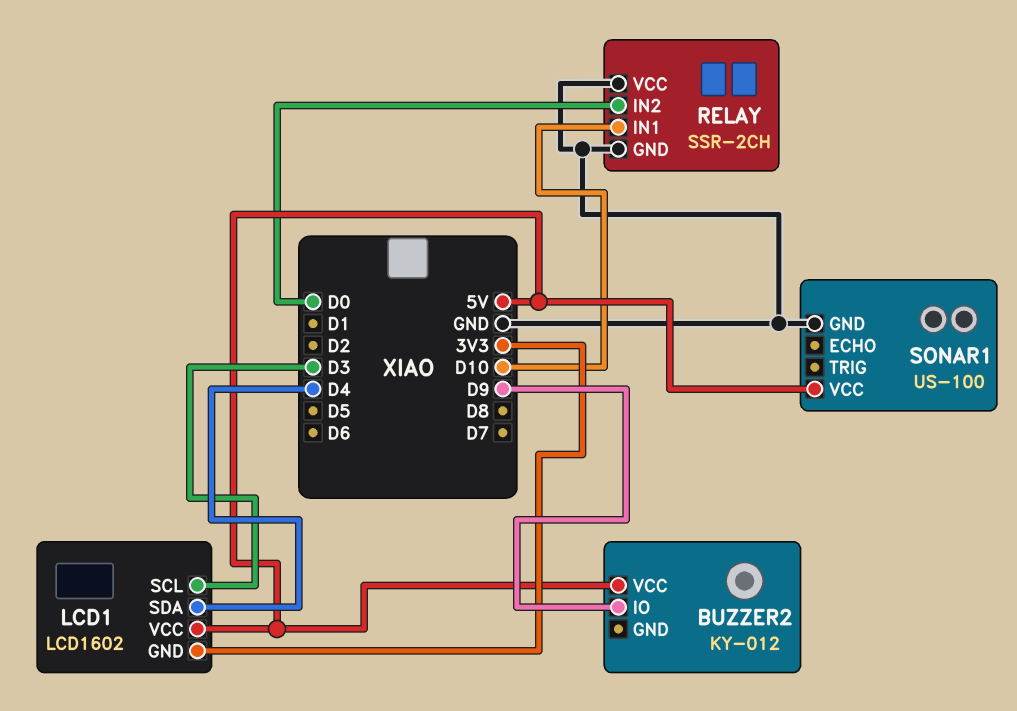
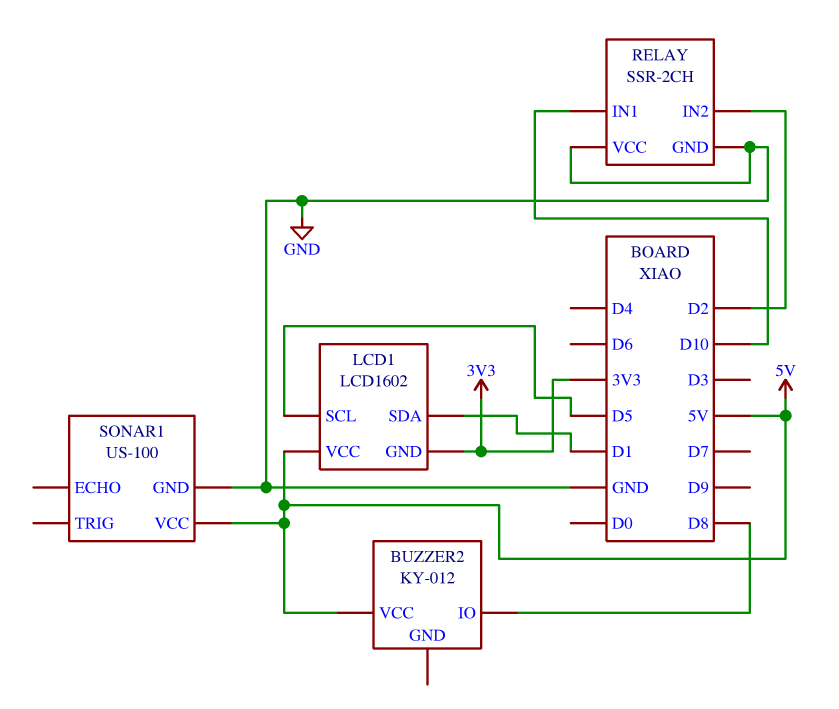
BUZZER2 pin IO: D9 -> D8
LCD1 pin SCL: D3 -> D5
LCD1 pin SDA: D4 -> D1
RELAY pin IN2: D0 -> D2

